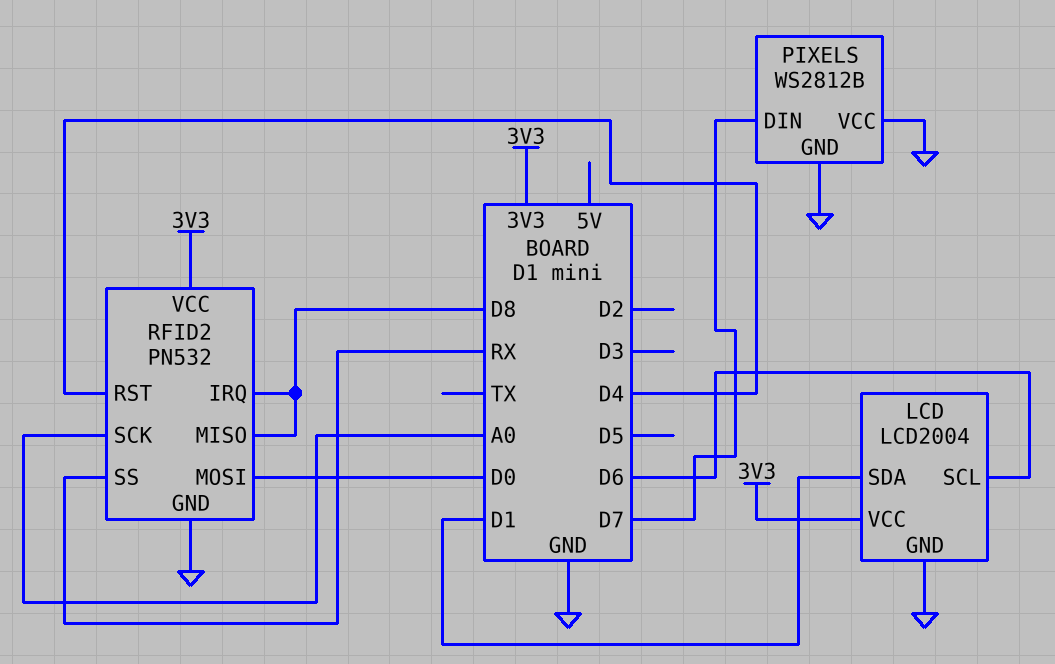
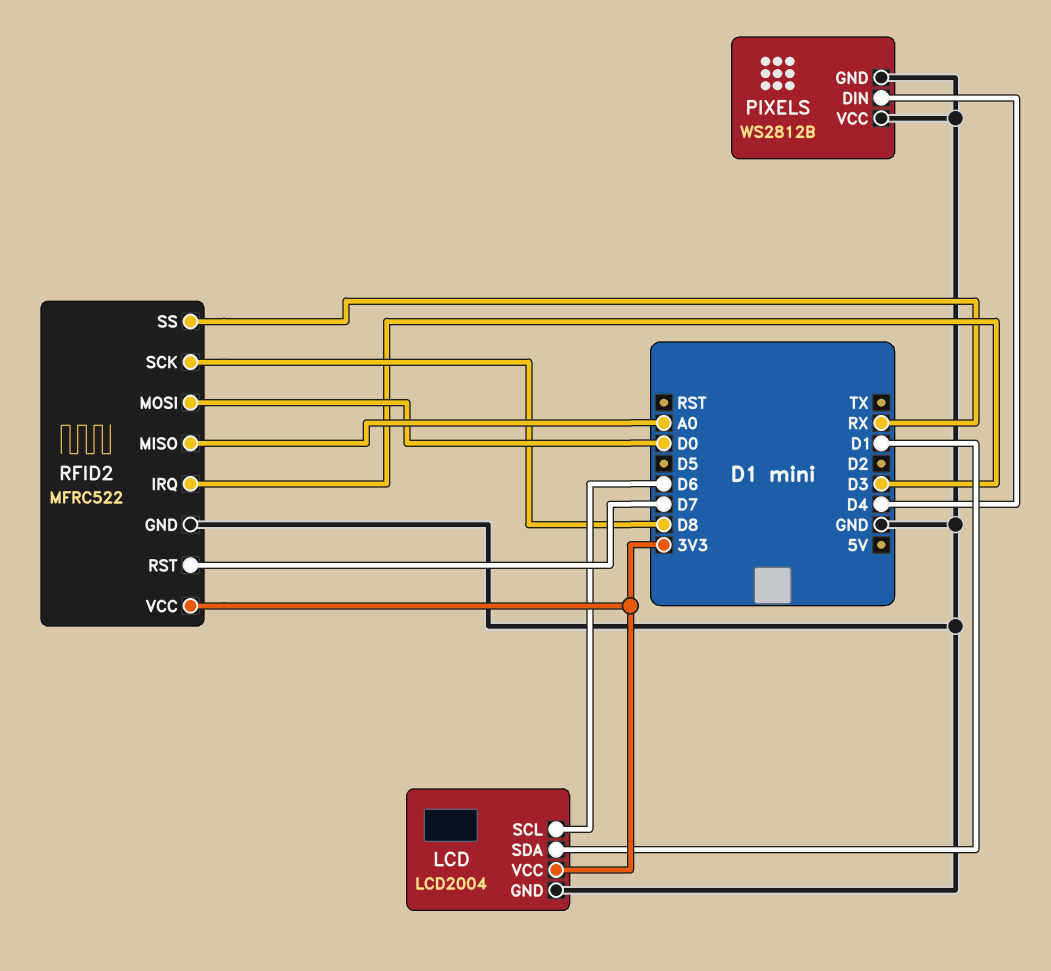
PIXELS pin DIN: D7 -> D4
RFID2: PN532 -> MFRC522
RFID2 pin IRQ: D8 -> D3
RFID2 pin MISO: D8 -> A0
RFID2 pin RST: D4 -> D7
RFID2 pin SCK: A0 -> D8

